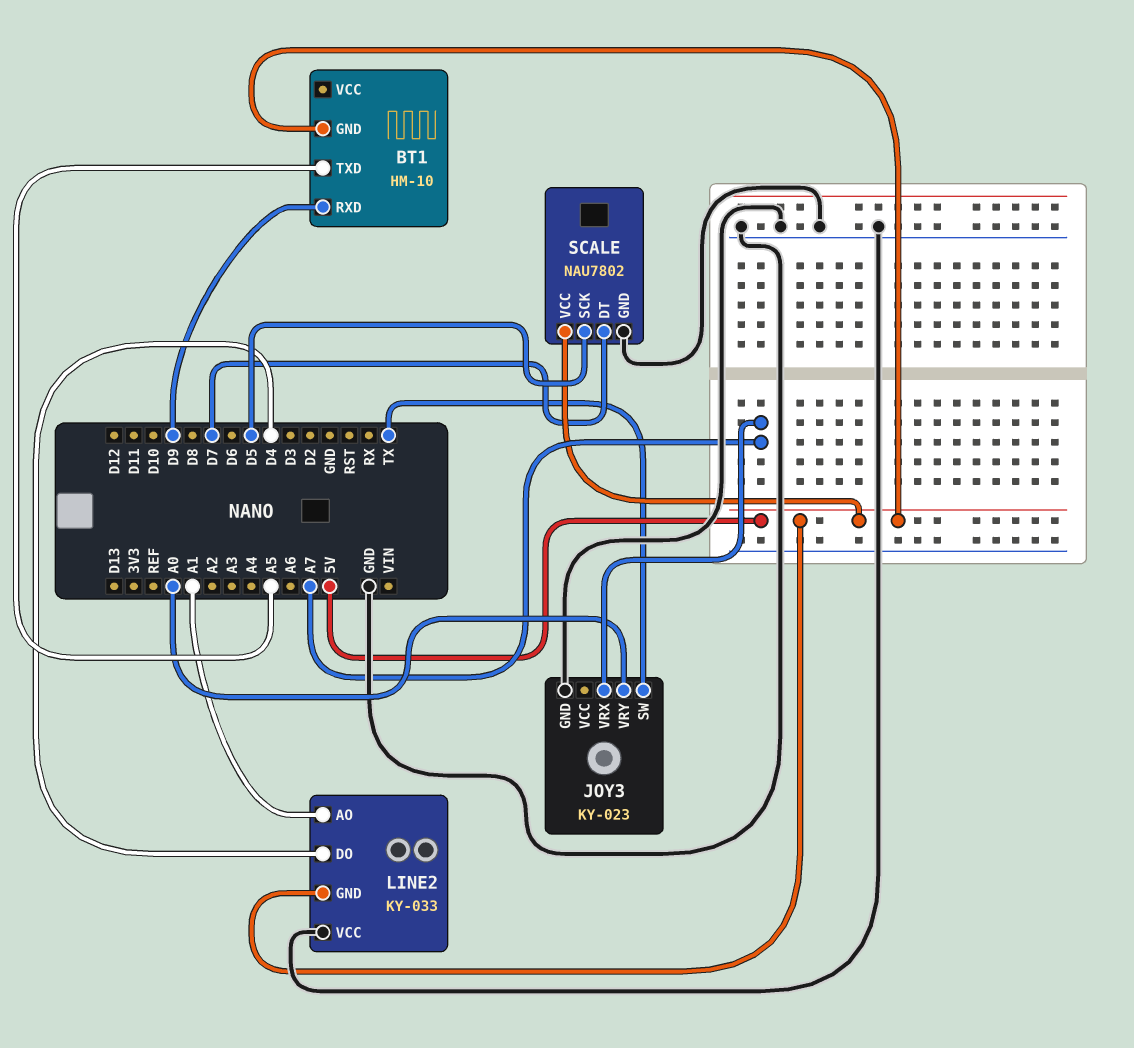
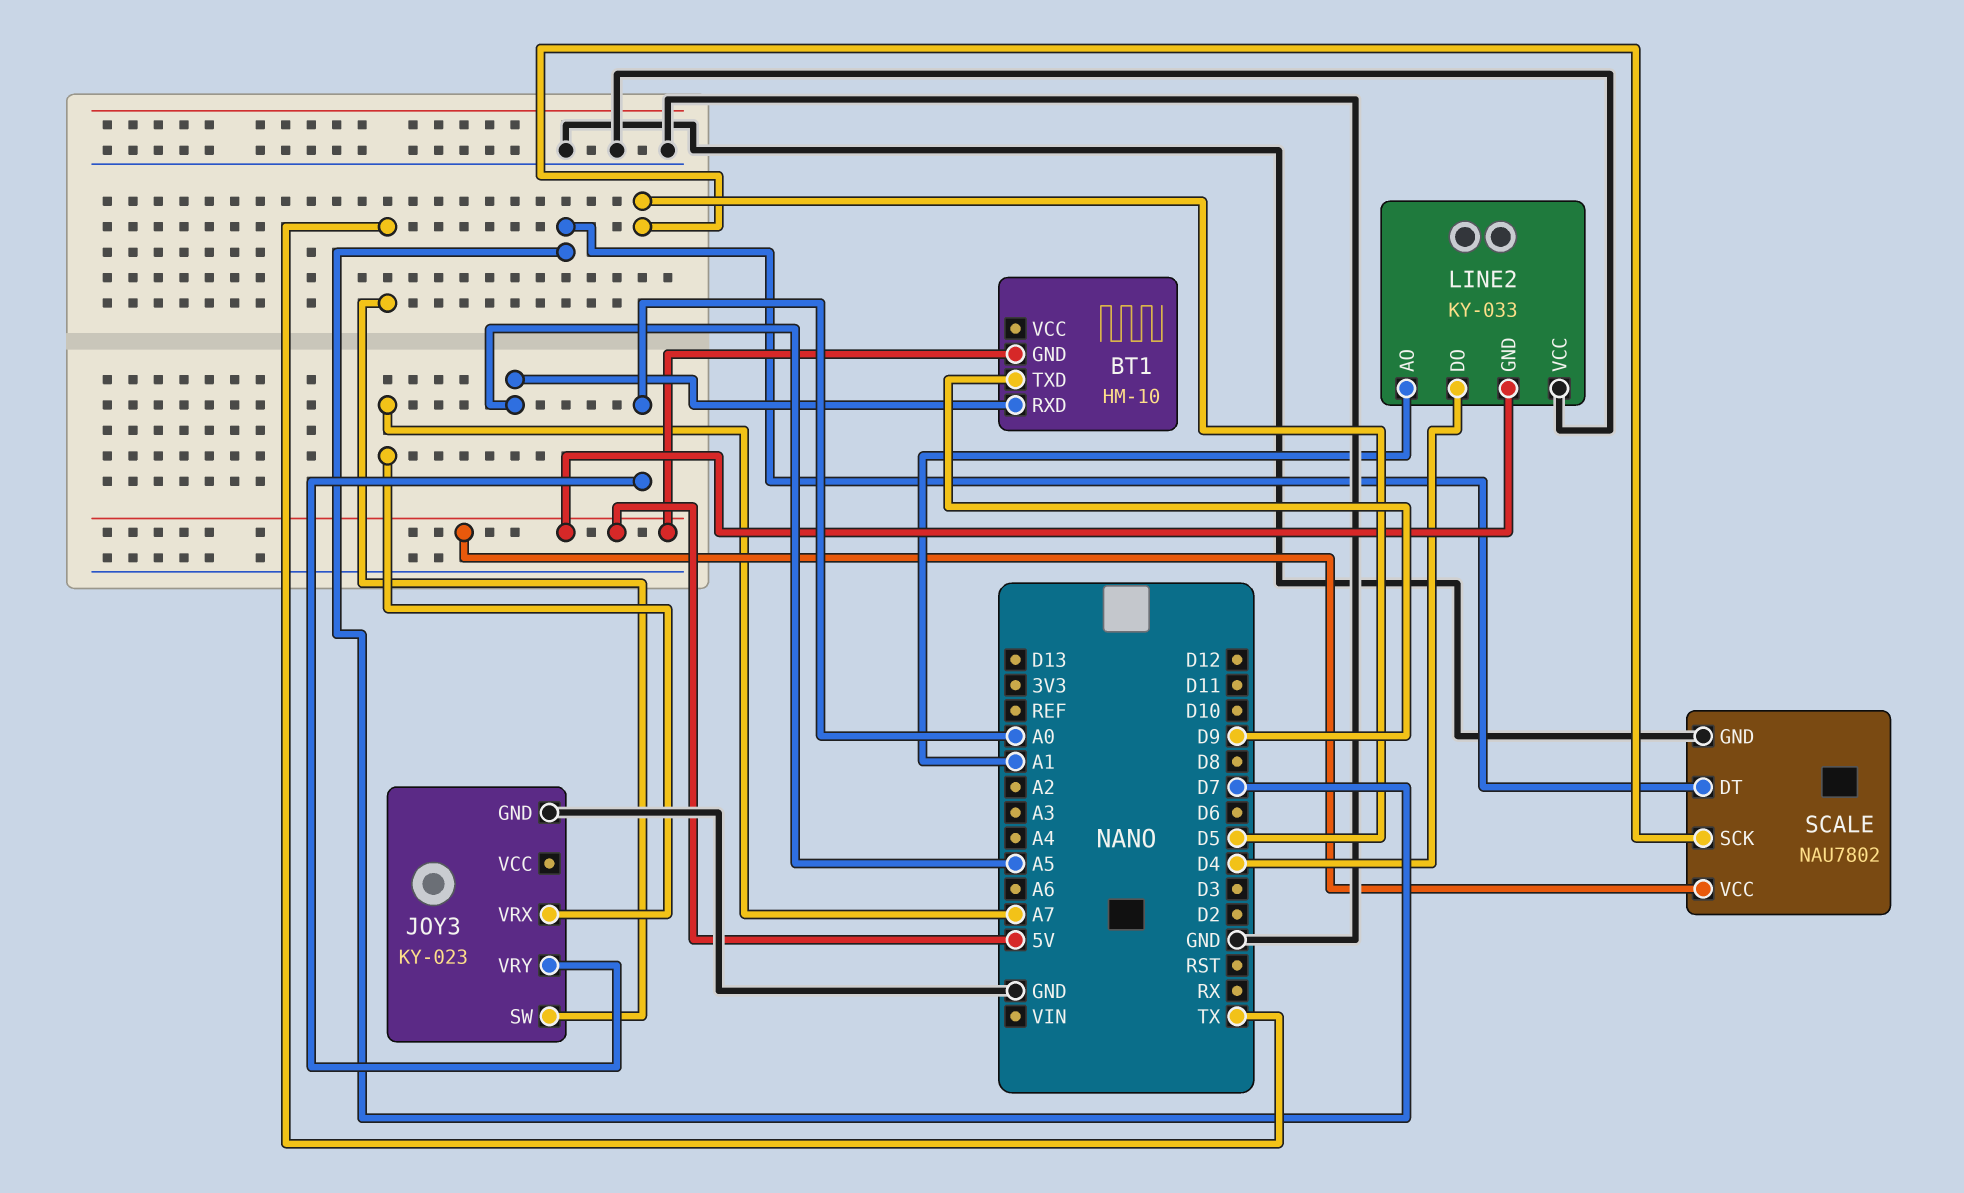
BT1 pin RXD: D9 -> A5
BT1 pin TXD: A5 -> D9

